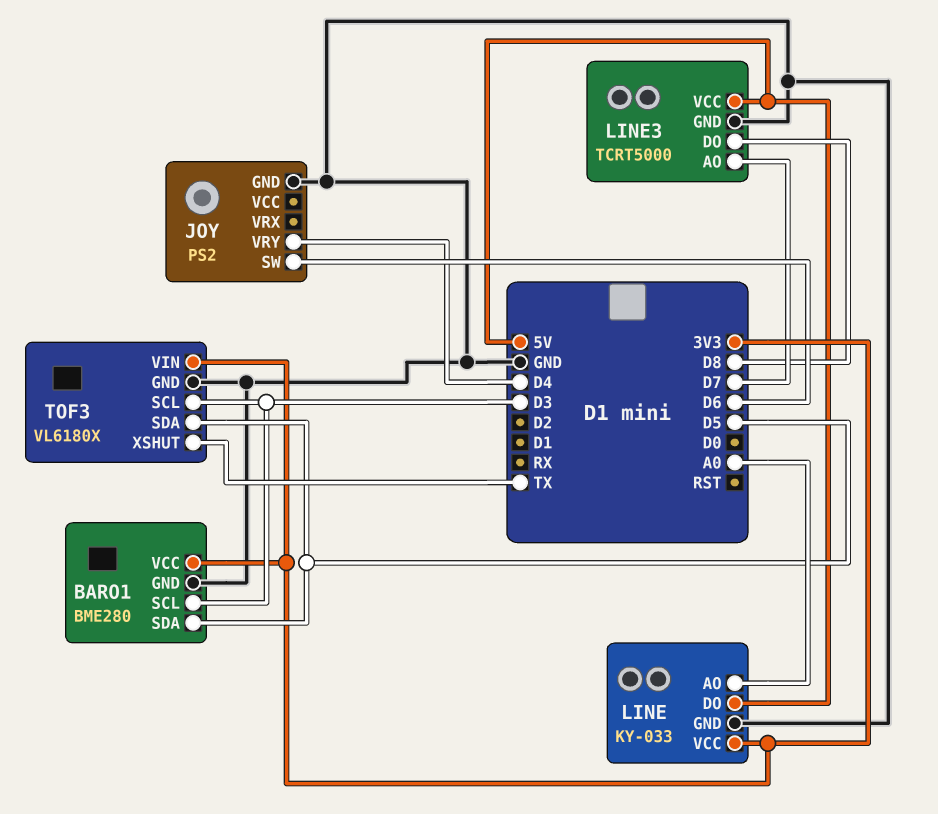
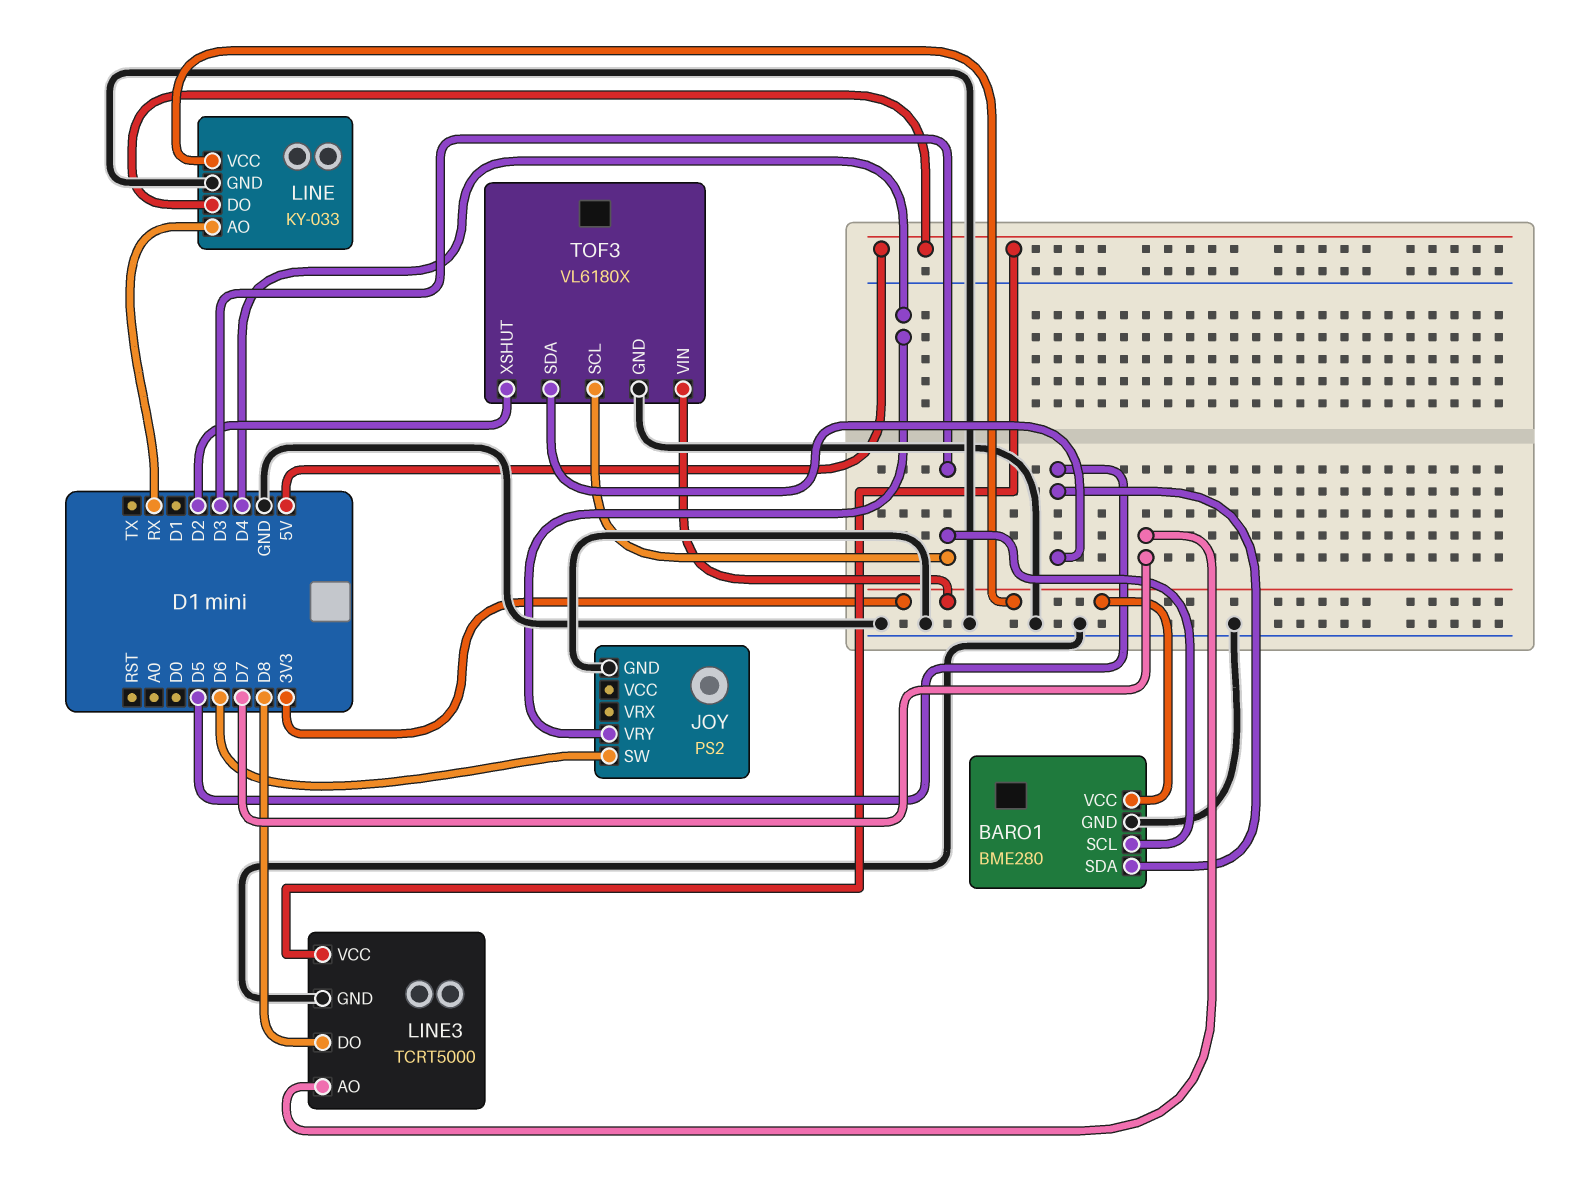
LINE pin AO: A0 -> RX
TOF3 pin XSHUT: TX -> D2

